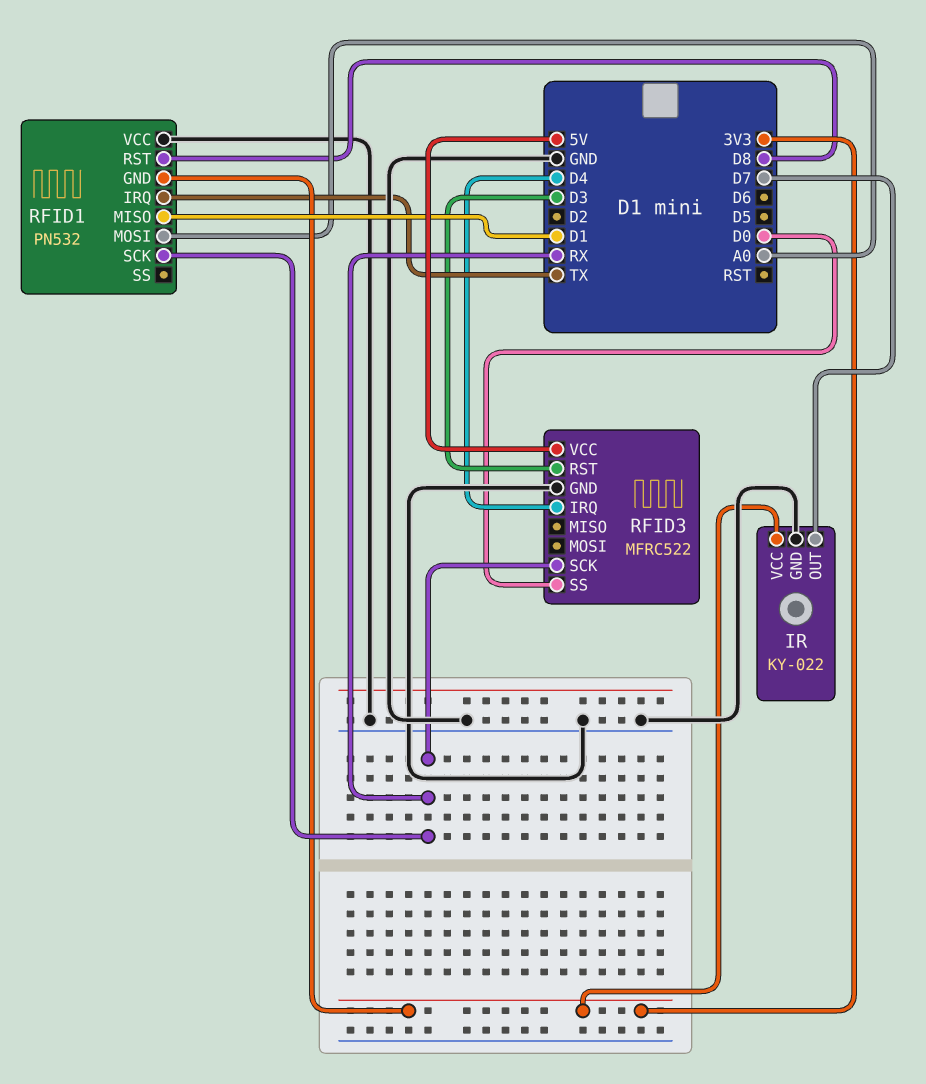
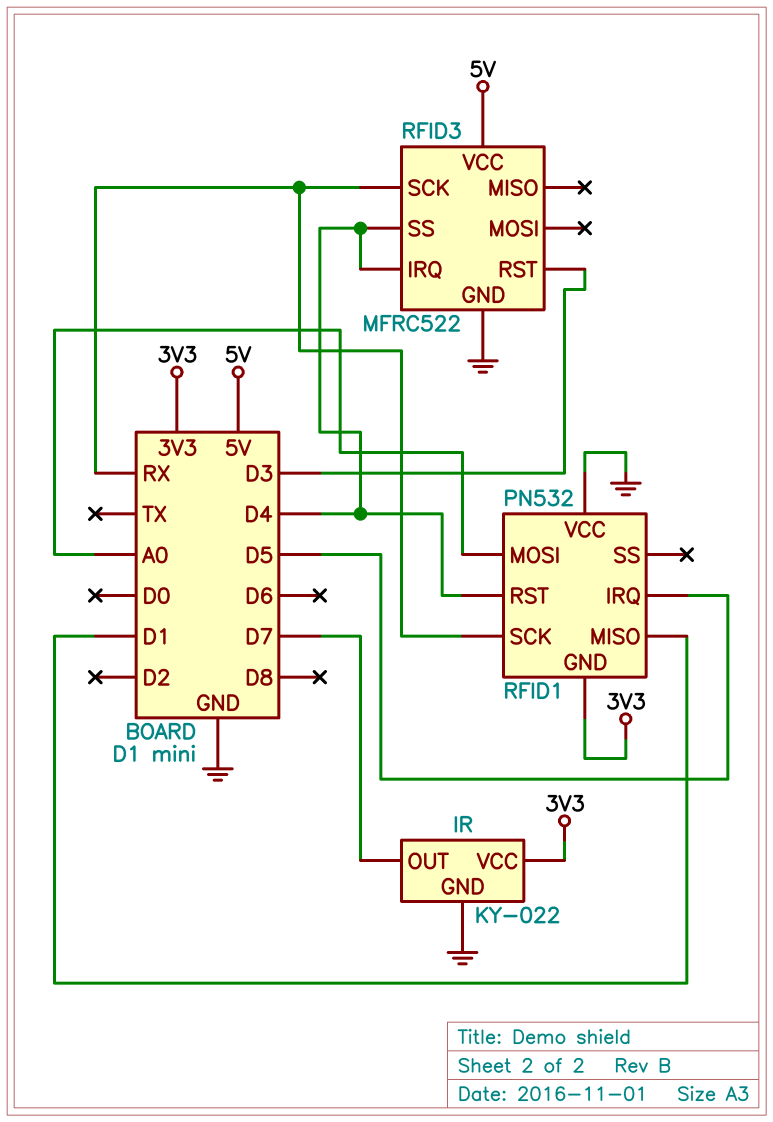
RFID1 pin IRQ: TX -> D5
RFID1 pin RST: D8 -> D4
RFID3 pin SS: D0 -> D4

